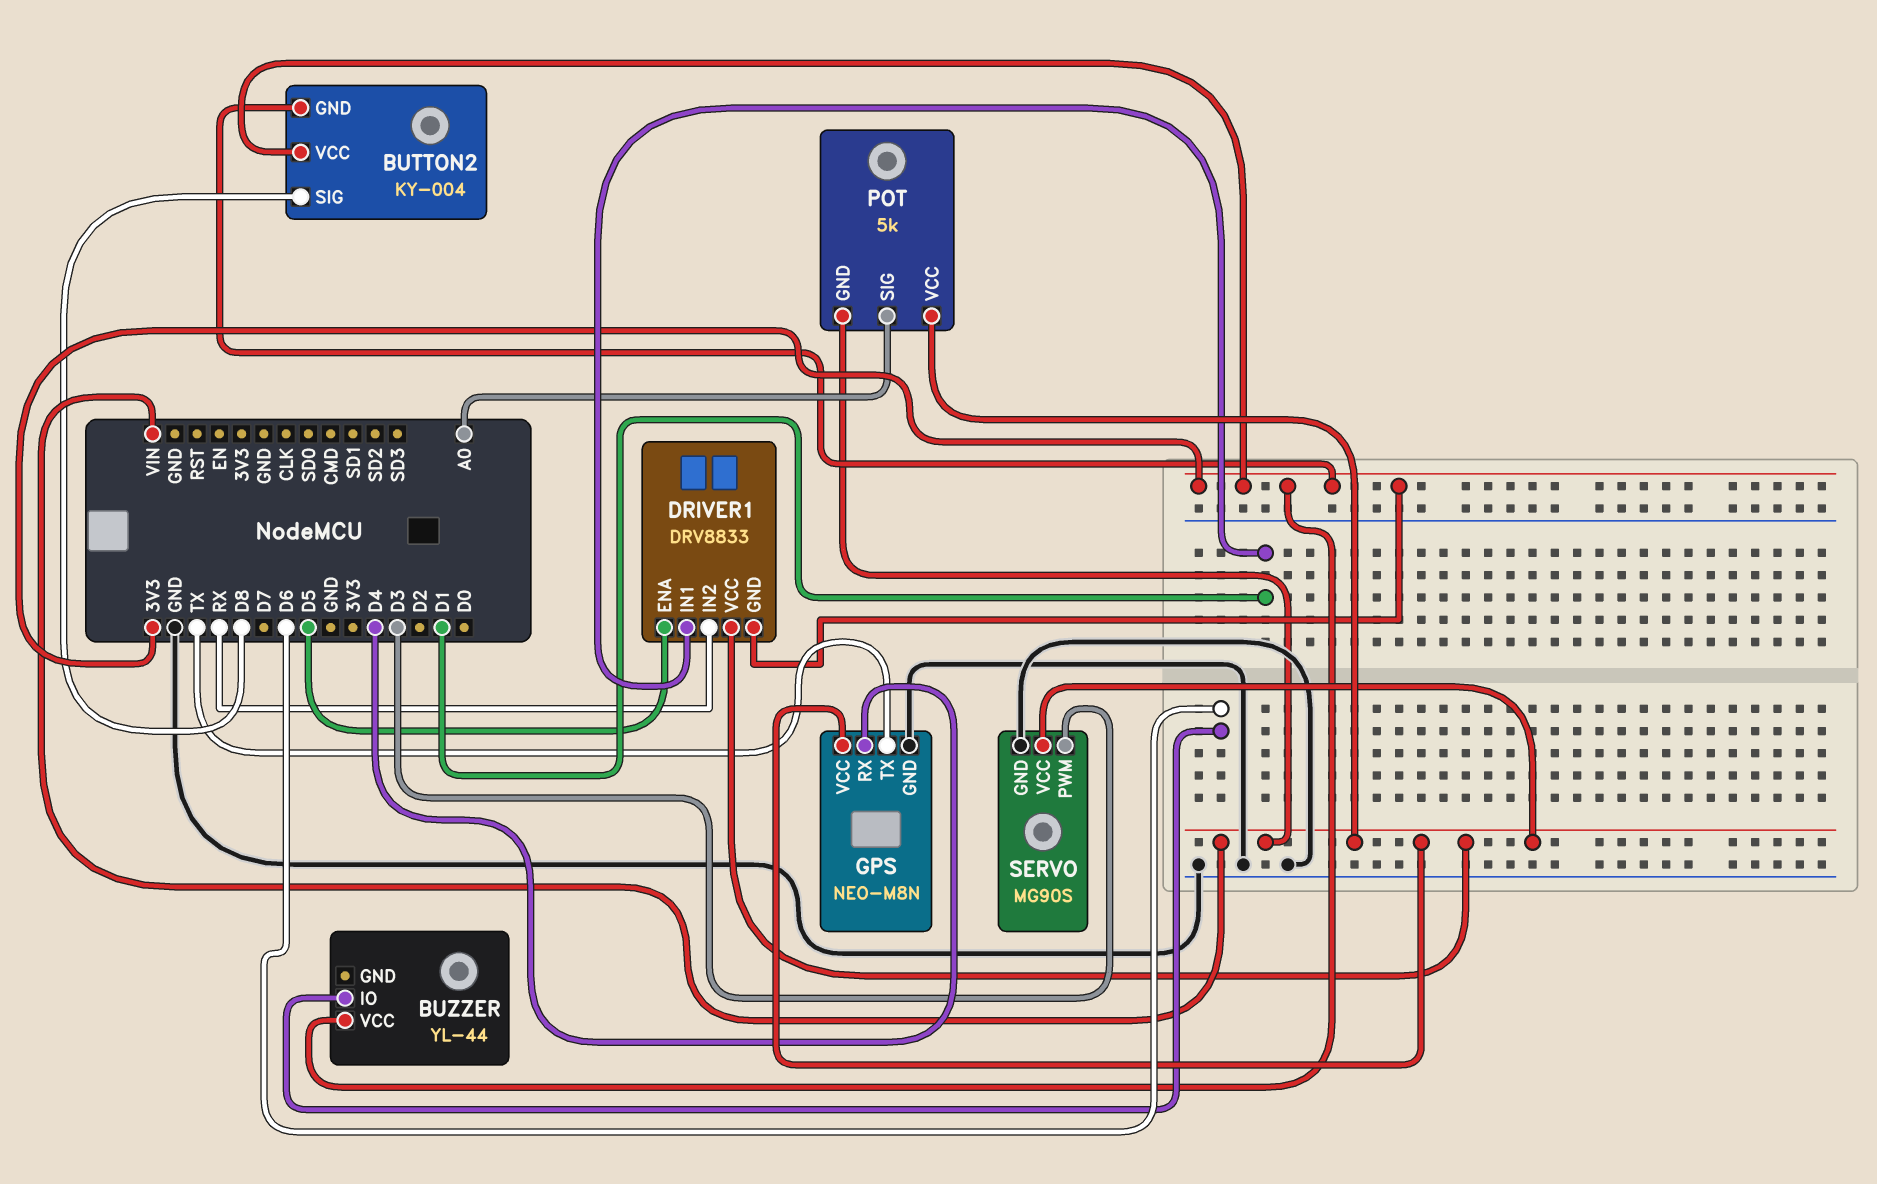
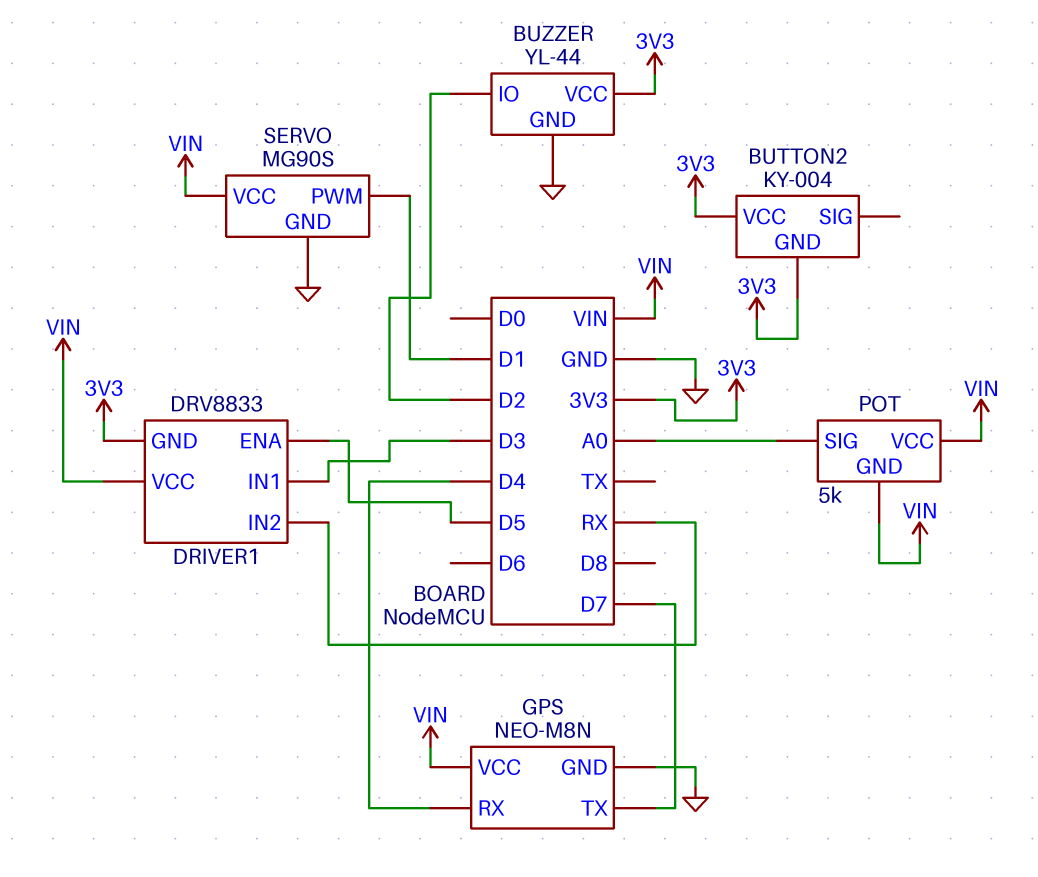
BUTTON2 pin SIG: D8 -> none
BUZZER pin GND: none -> GND
BUZZER pin IO: D6 -> D2
DRIVER1 pin IN1: D1 -> D3
GPS pin TX: TX -> D7
SERVO pin PWM: D3 -> D1

